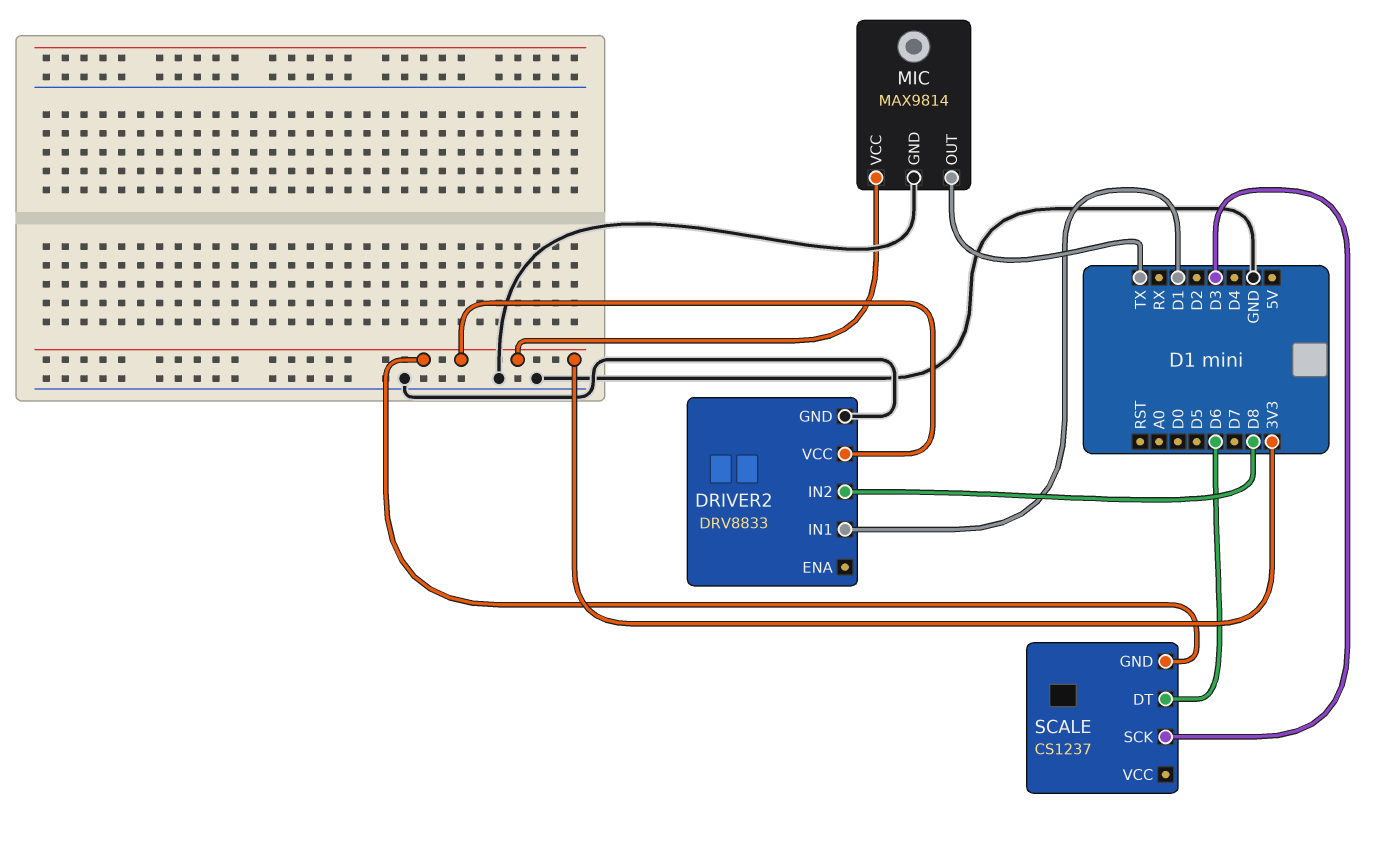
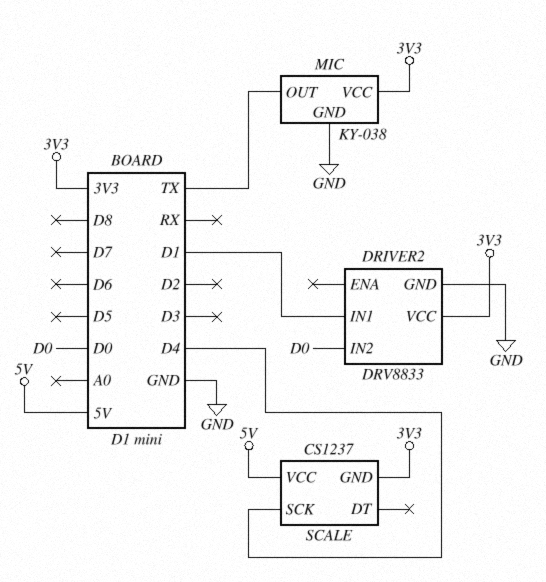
DRIVER2 pin IN2: D8 -> D0
MIC: MAX9814 -> KY-038
SCALE pin DT: D6 -> none
SCALE pin SCK: D3 -> D4
SCALE pin VCC: none -> 5V

